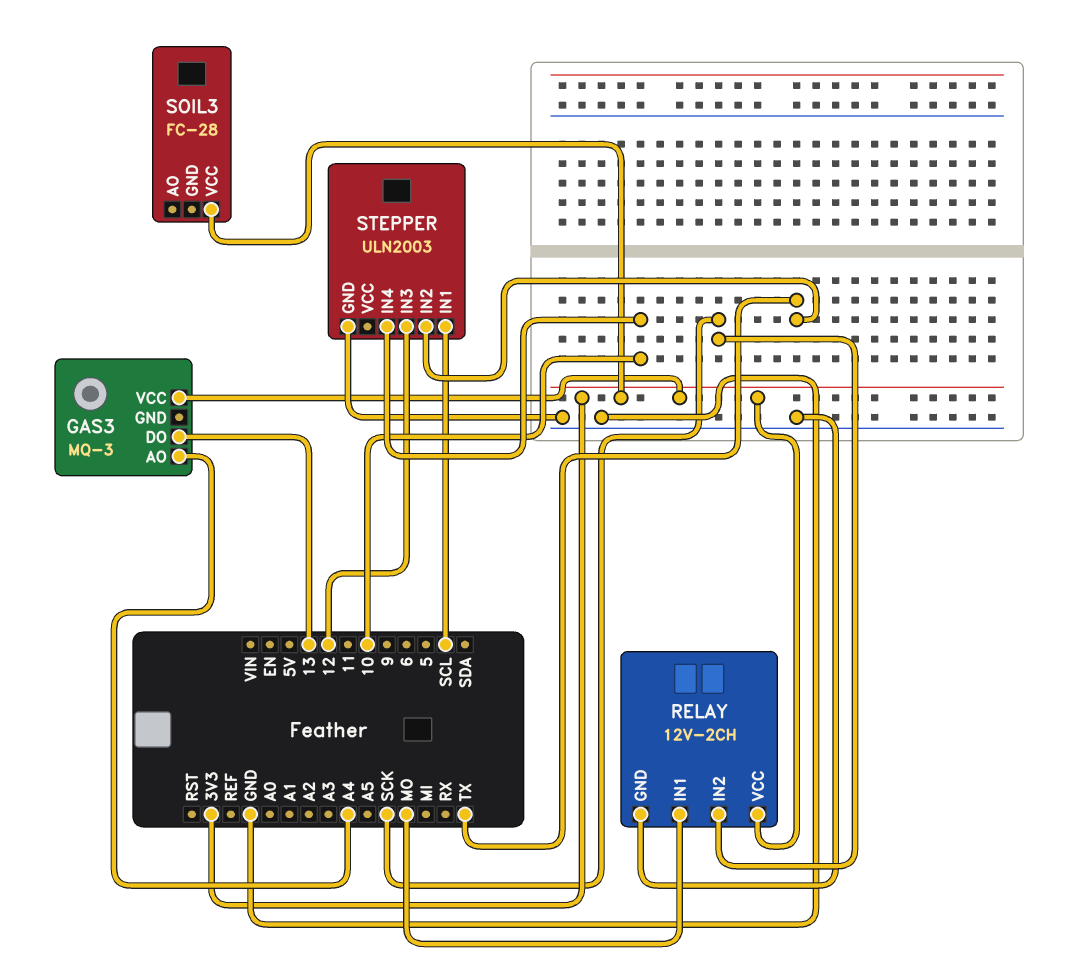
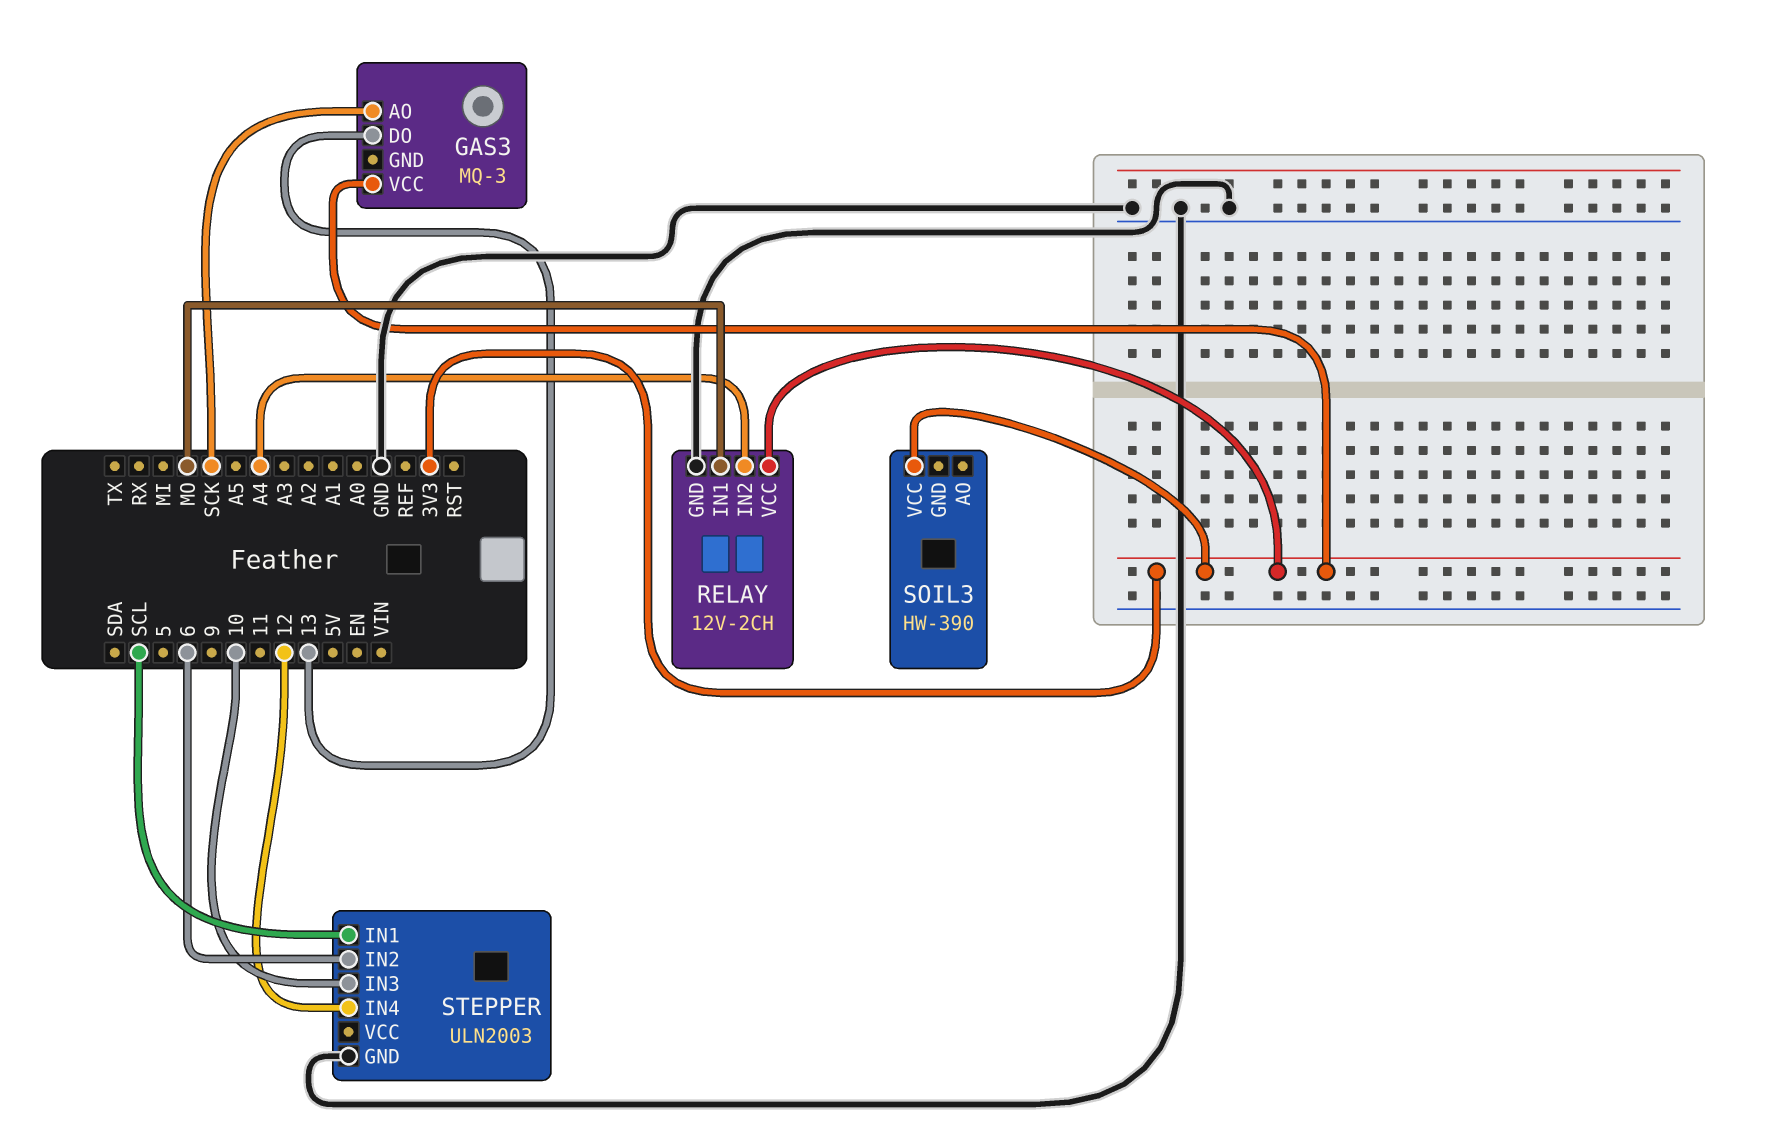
GAS3 pin AO: A4 -> SCK
RELAY pin IN2: SCK -> A4
SOIL3: FC-28 -> HW-390
STEPPER pin IN2: TX -> 6
STEPPER pin IN3: 12 -> 10
STEPPER pin IN4: 10 -> 12

